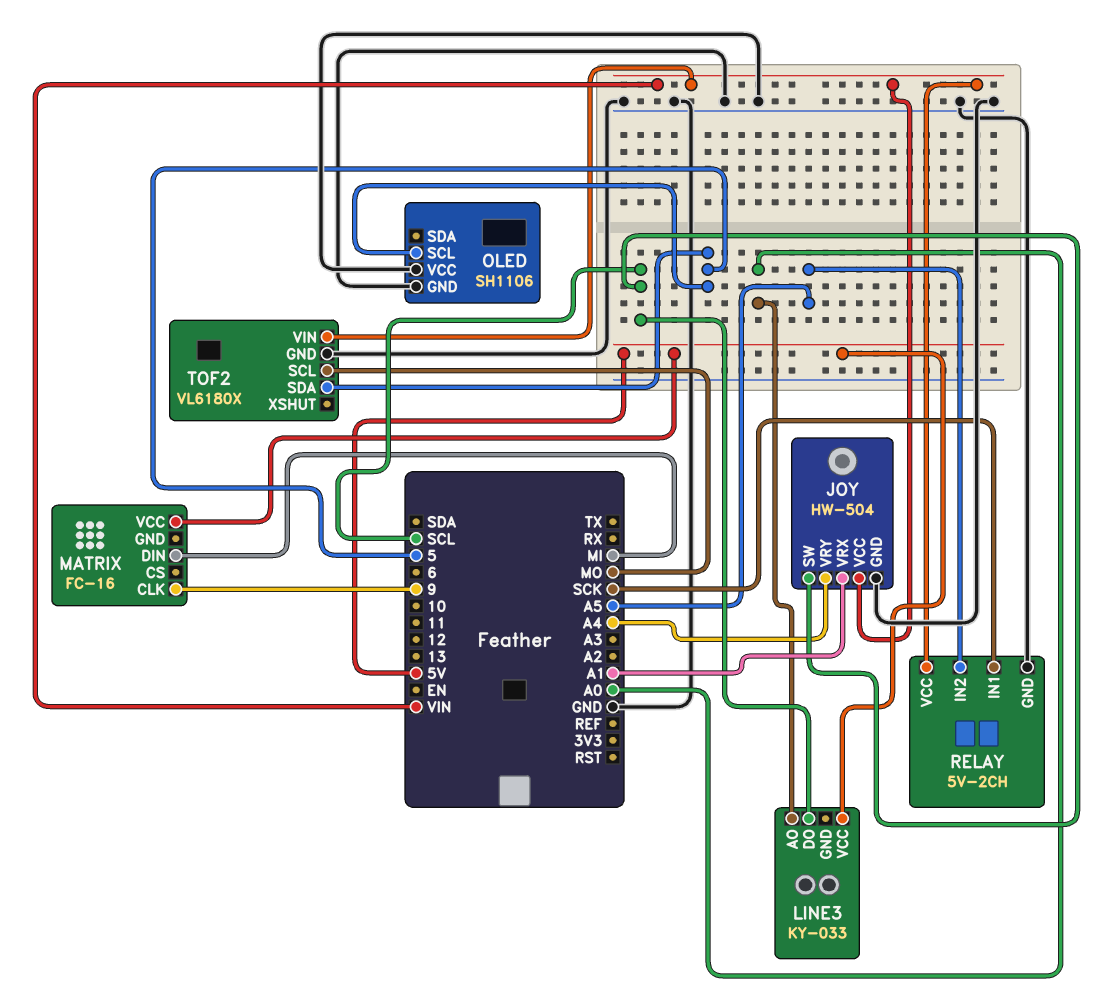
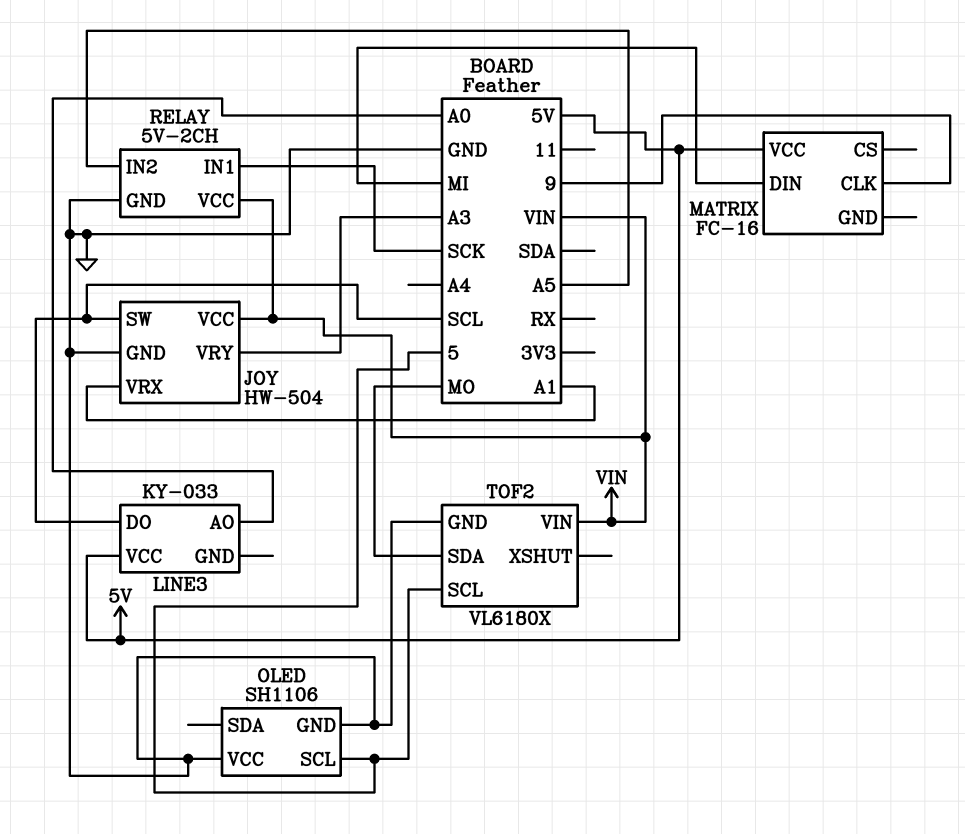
JOY pin VRY: A4 -> A3
TOF2 pin SCL: MO -> 5
TOF2 pin SDA: 5 -> MO

